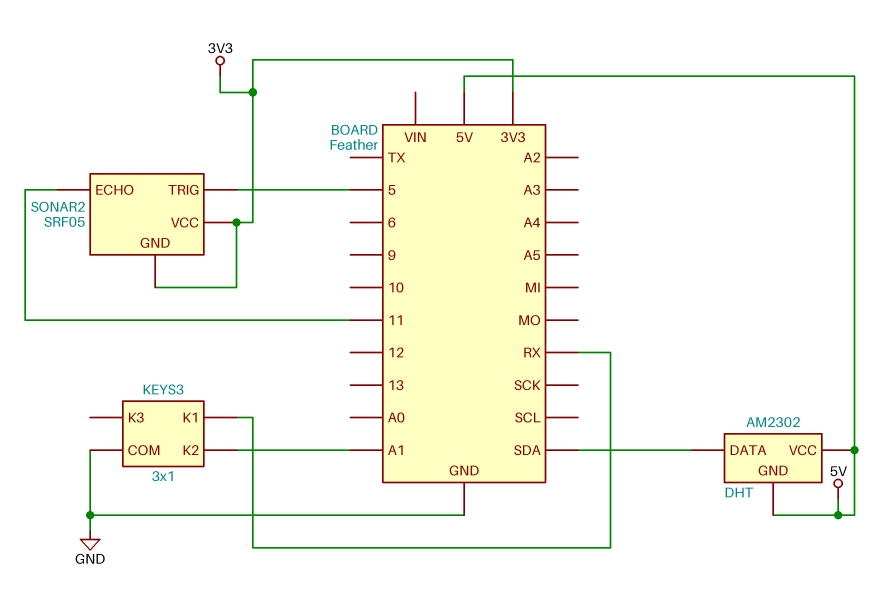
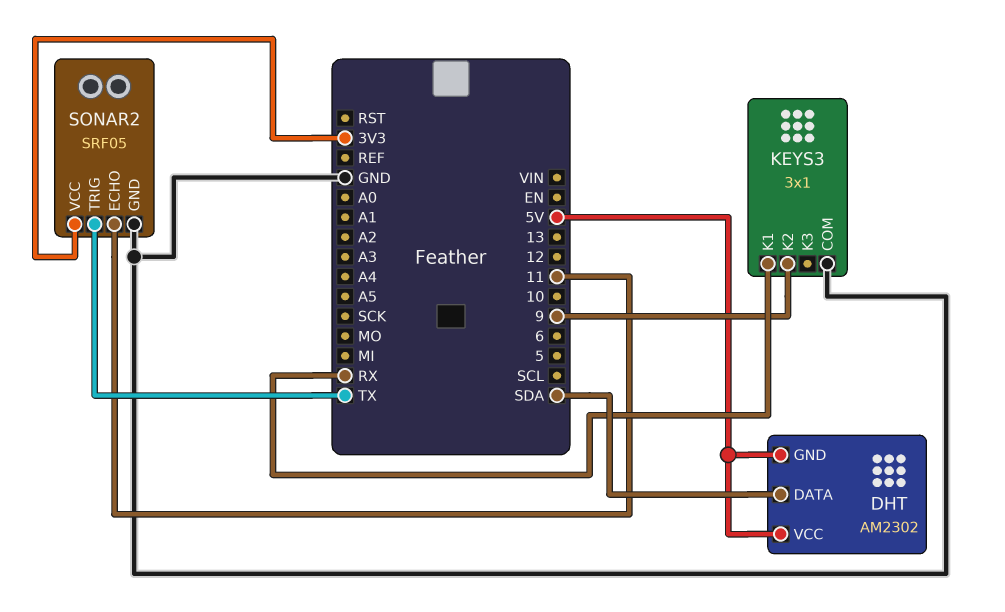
KEYS3 pin K2: A1 -> 9
SONAR2 pin GND: 3V3 -> GND
SONAR2 pin TRIG: 5 -> TX

